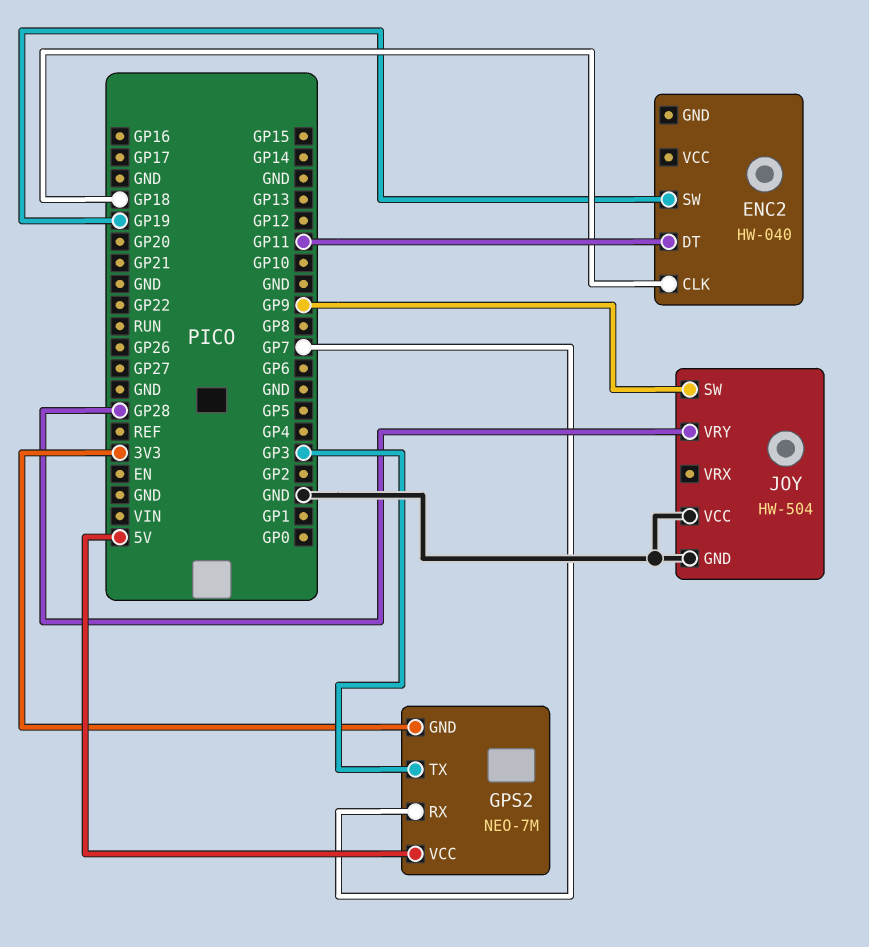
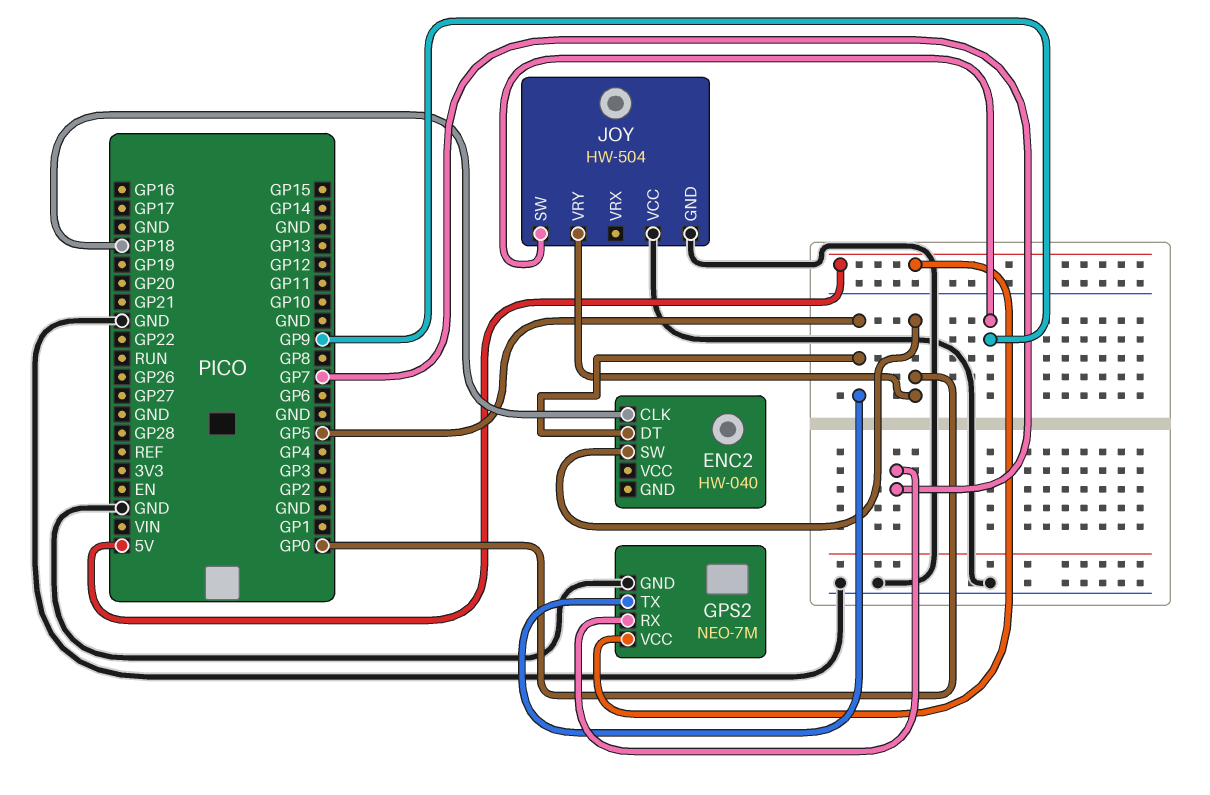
ENC2 pin DT: GP11 -> GP5
ENC2 pin SW: GP19 -> GP0
GPS2 pin GND: 3V3 -> GND
GPS2 pin TX: GP3 -> GP5
JOY pin VRY: GP28 -> GP0

